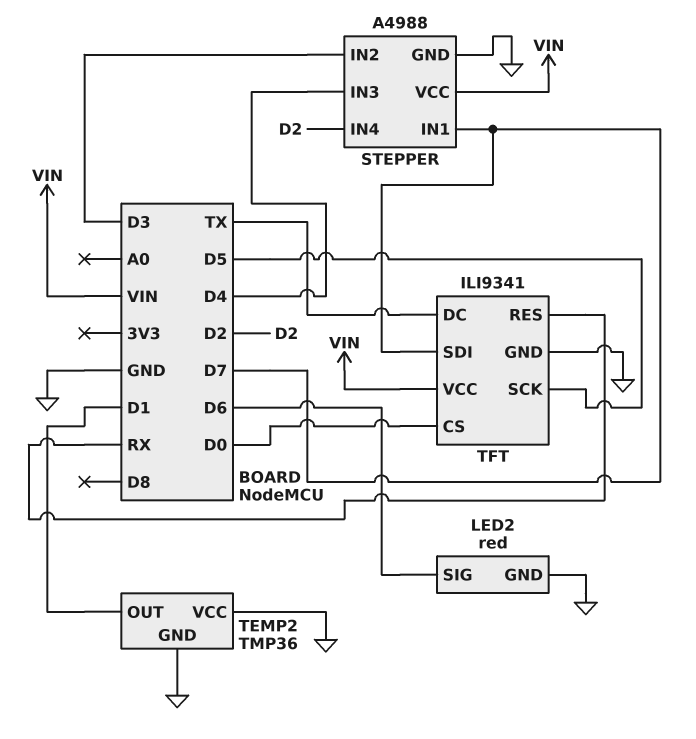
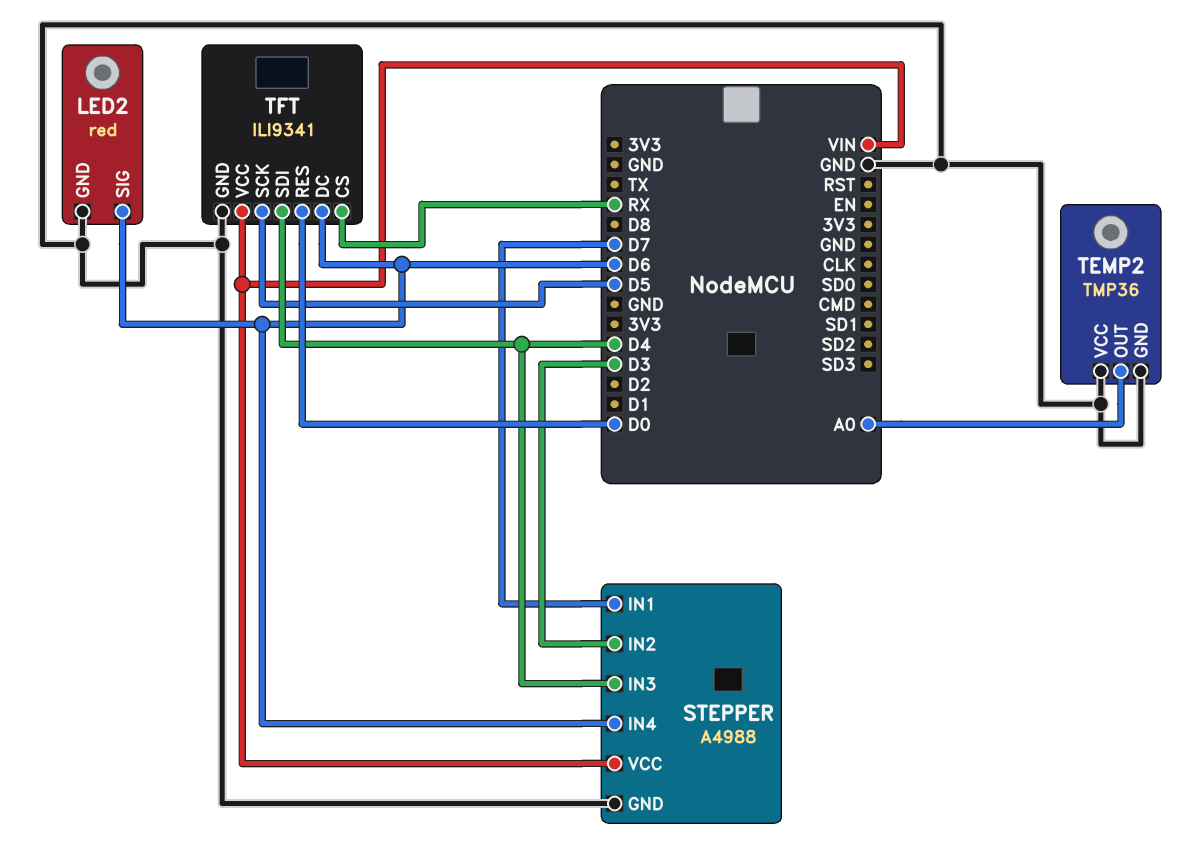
STEPPER pin IN4: D2 -> D6
TEMP2 pin OUT: D1 -> A0
TFT pin CS: D0 -> RX
TFT pin DC: TX -> D6
TFT pin RES: RX -> D0
TFT pin SDI: D7 -> D4

